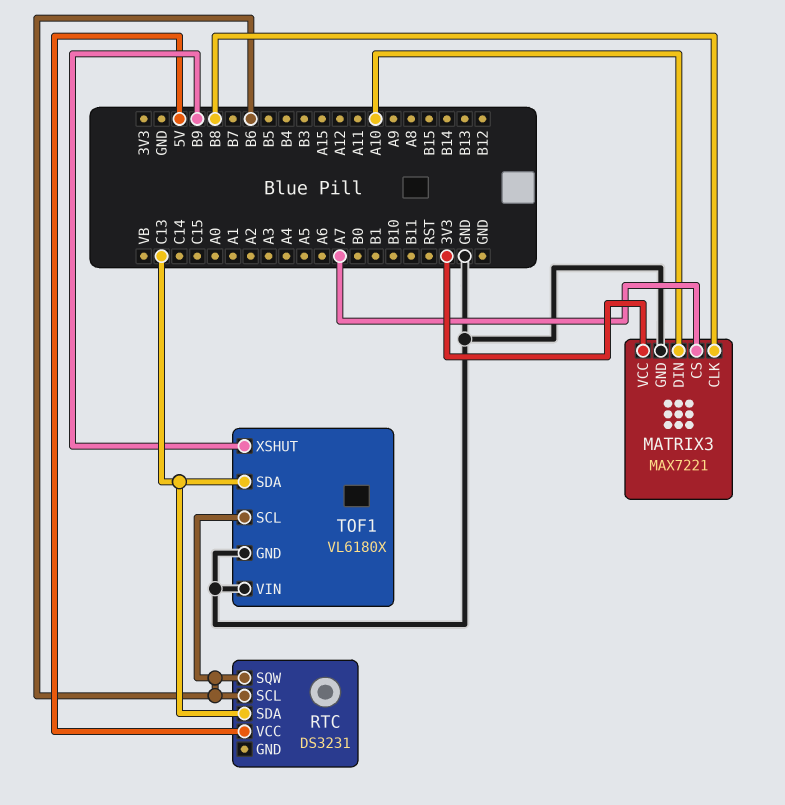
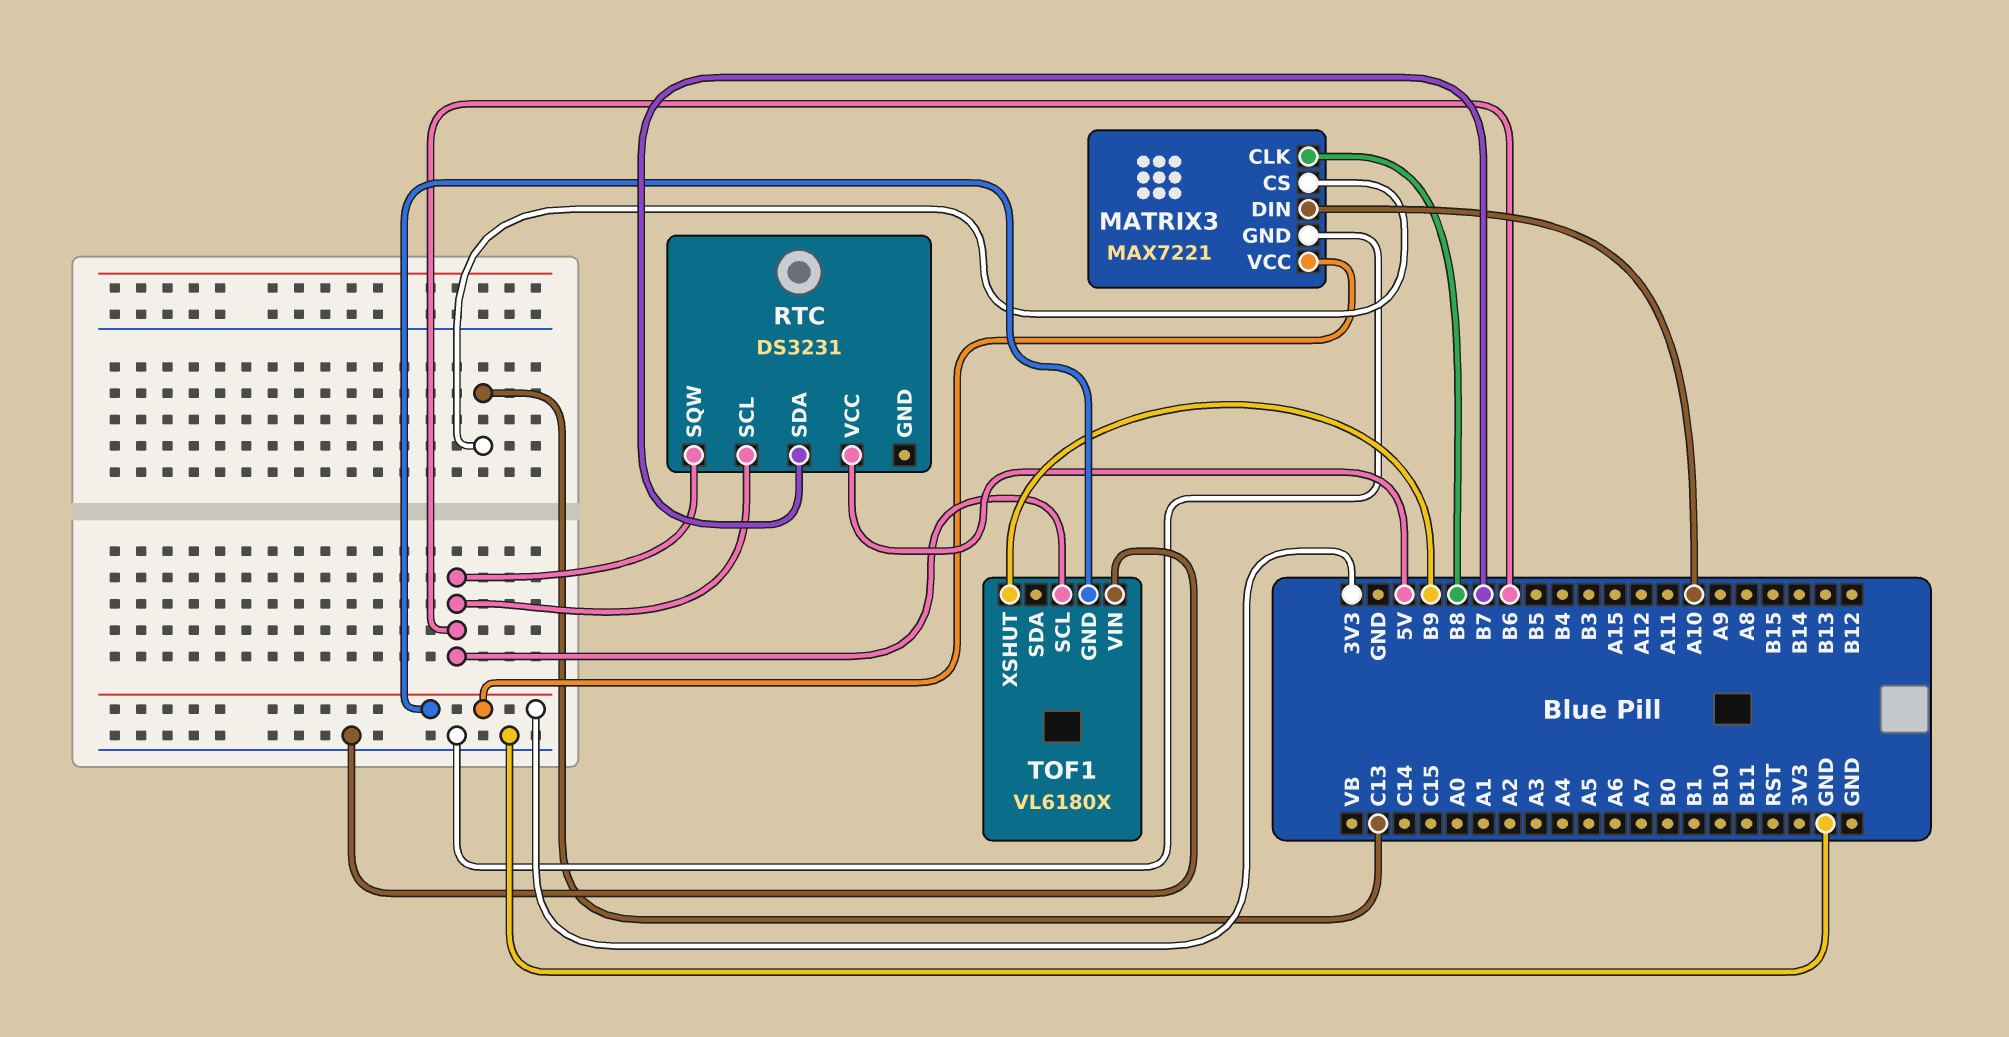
MATRIX3 pin CS: A7 -> C13
RTC pin SDA: C13 -> B7
TOF1 pin GND: GND -> 3V3
TOF1 pin SDA: C13 -> none

